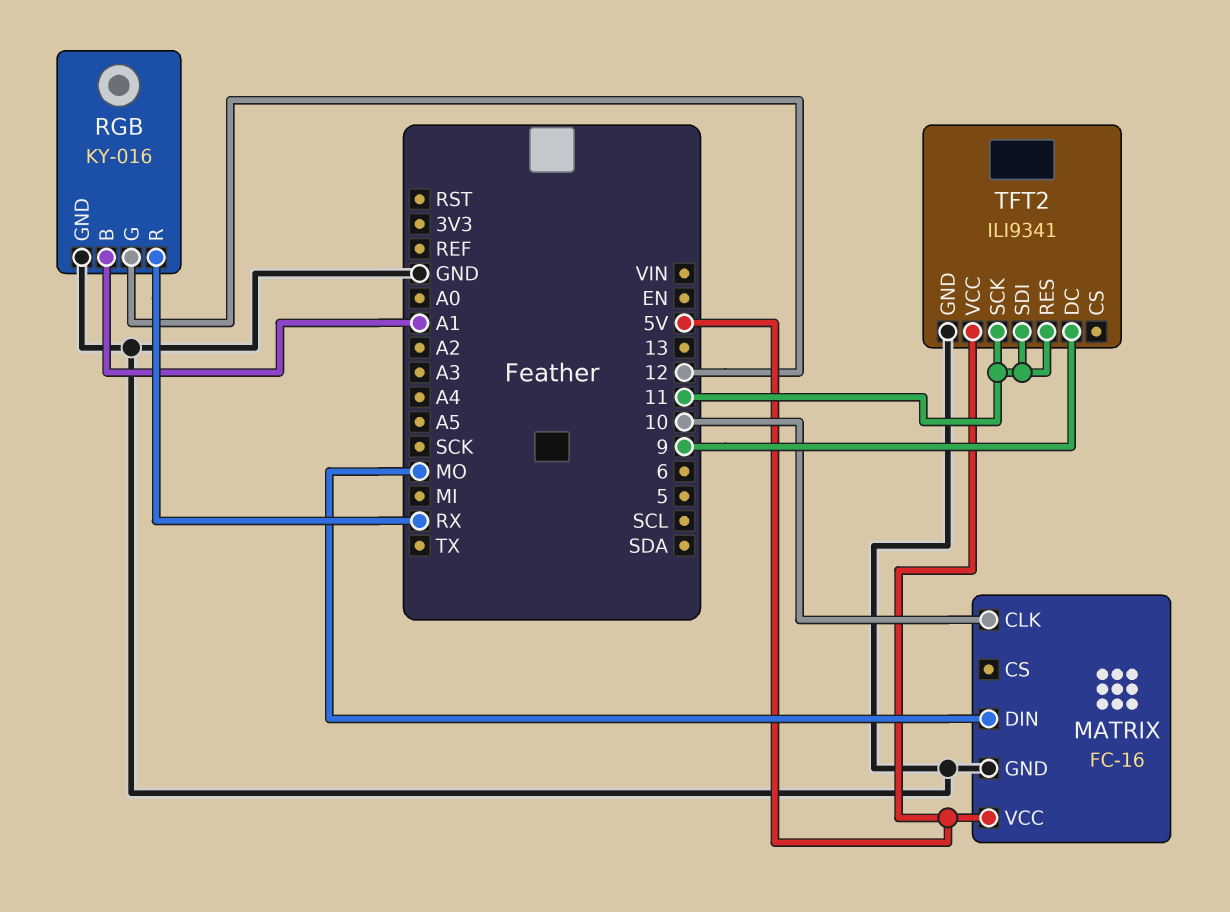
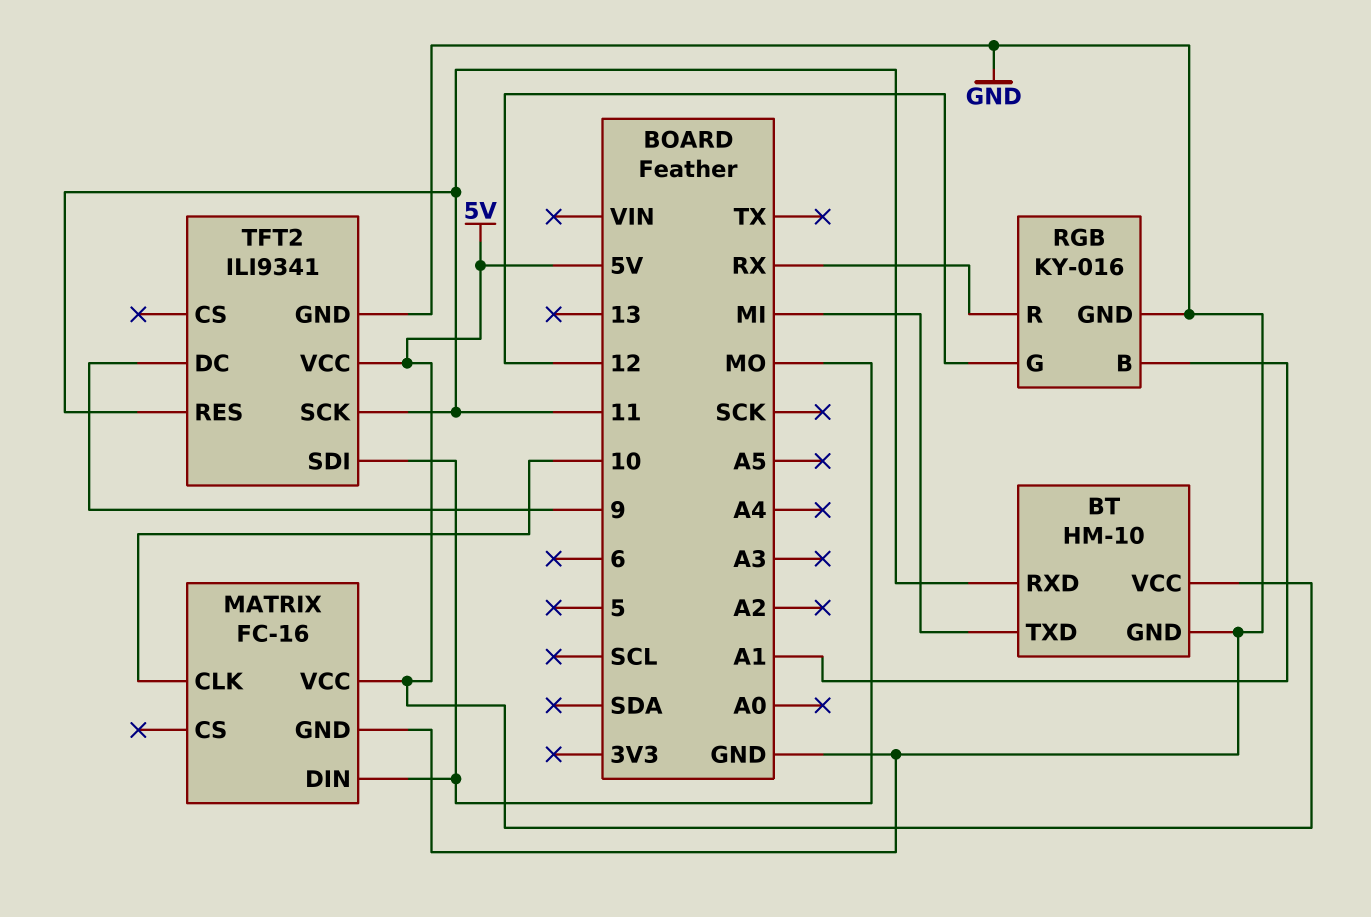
BT: none -> HM-10
BT pin GND: none -> GND
BT pin RXD: none -> 11
BT pin TXD: none -> MI
BT pin VCC: none -> 5V
TFT2 pin SDI: 11 -> MO

